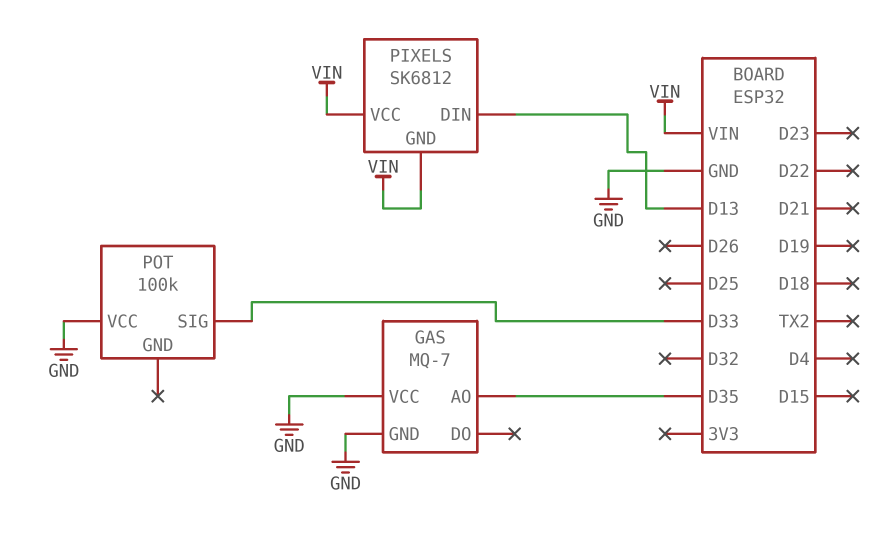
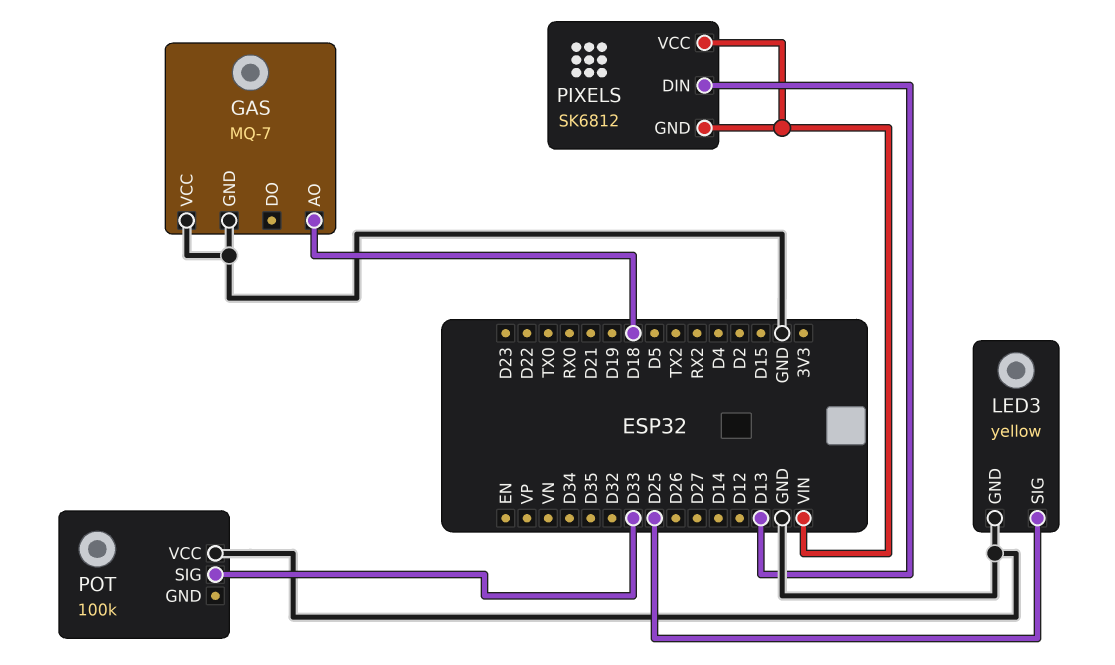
GAS pin AO: D35 -> D18
LED3: none -> yellow
LED3 pin GND: none -> GND
LED3 pin SIG: none -> D25

